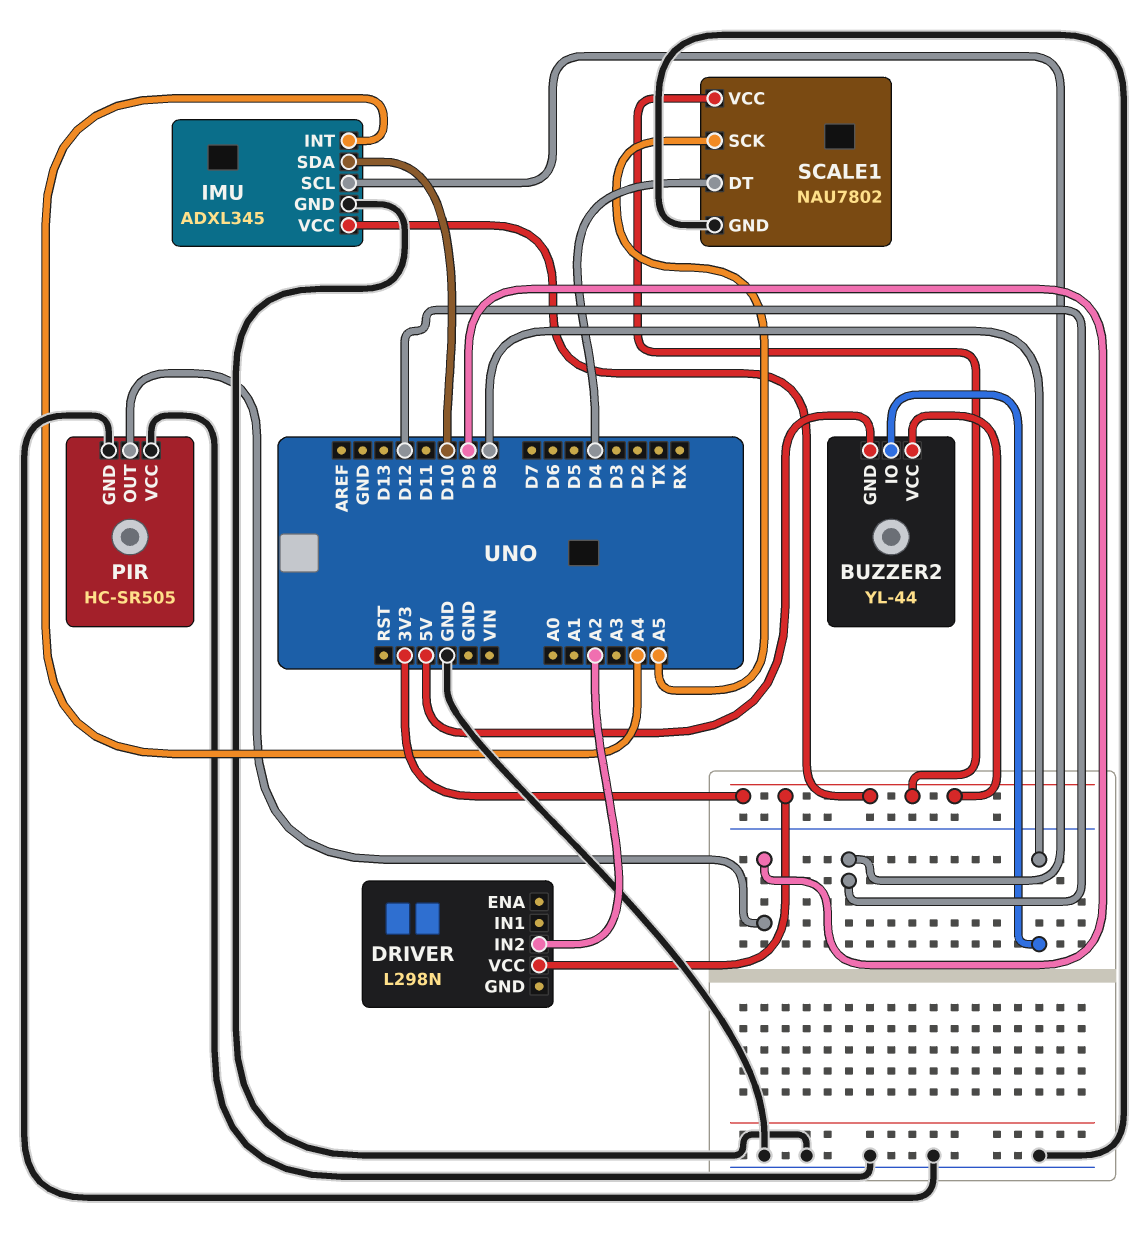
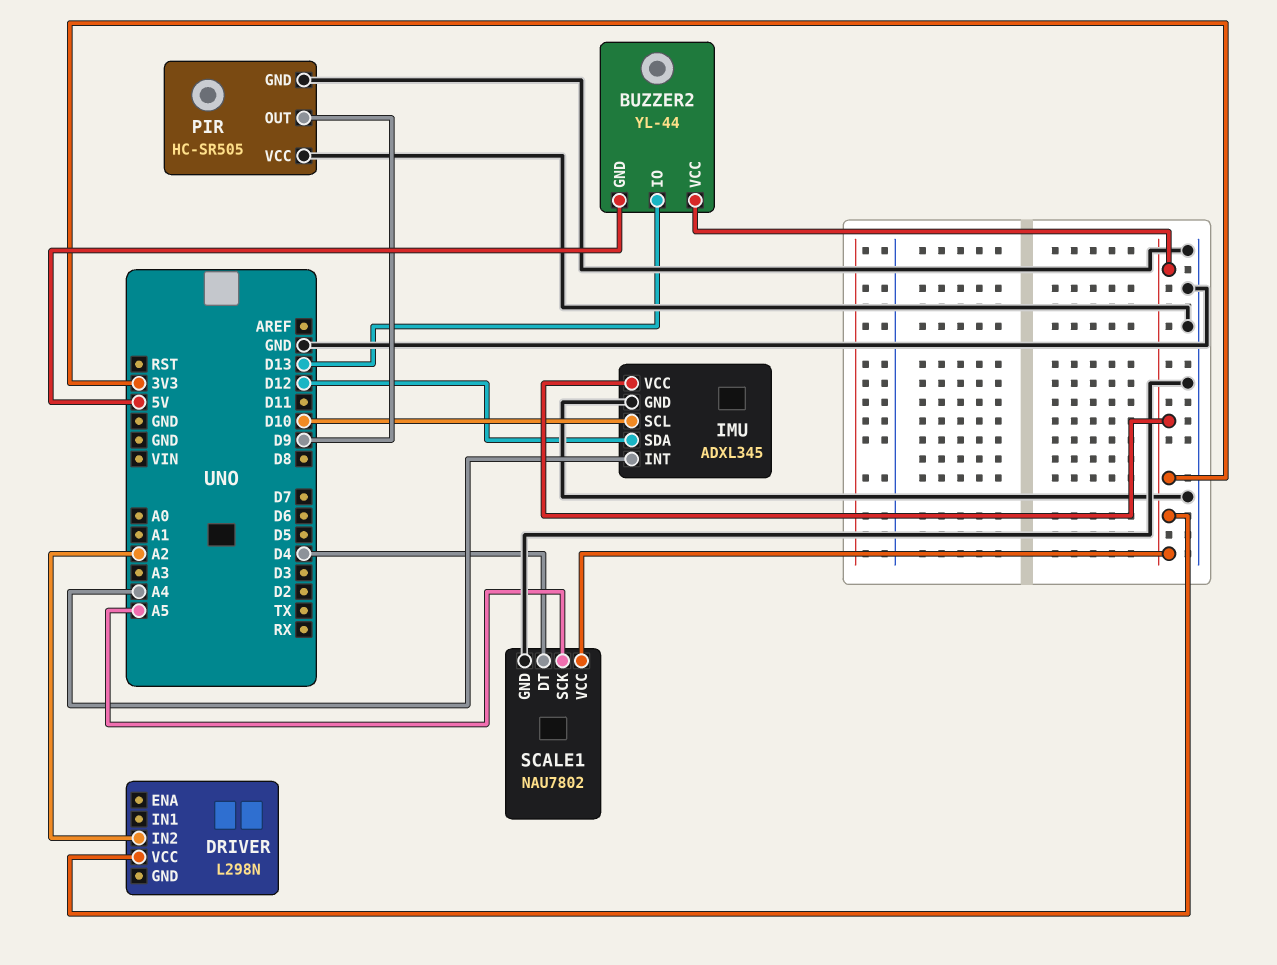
BUZZER2 pin IO: D8 -> D13
IMU pin SCL: D12 -> D10
IMU pin SDA: D10 -> D12

